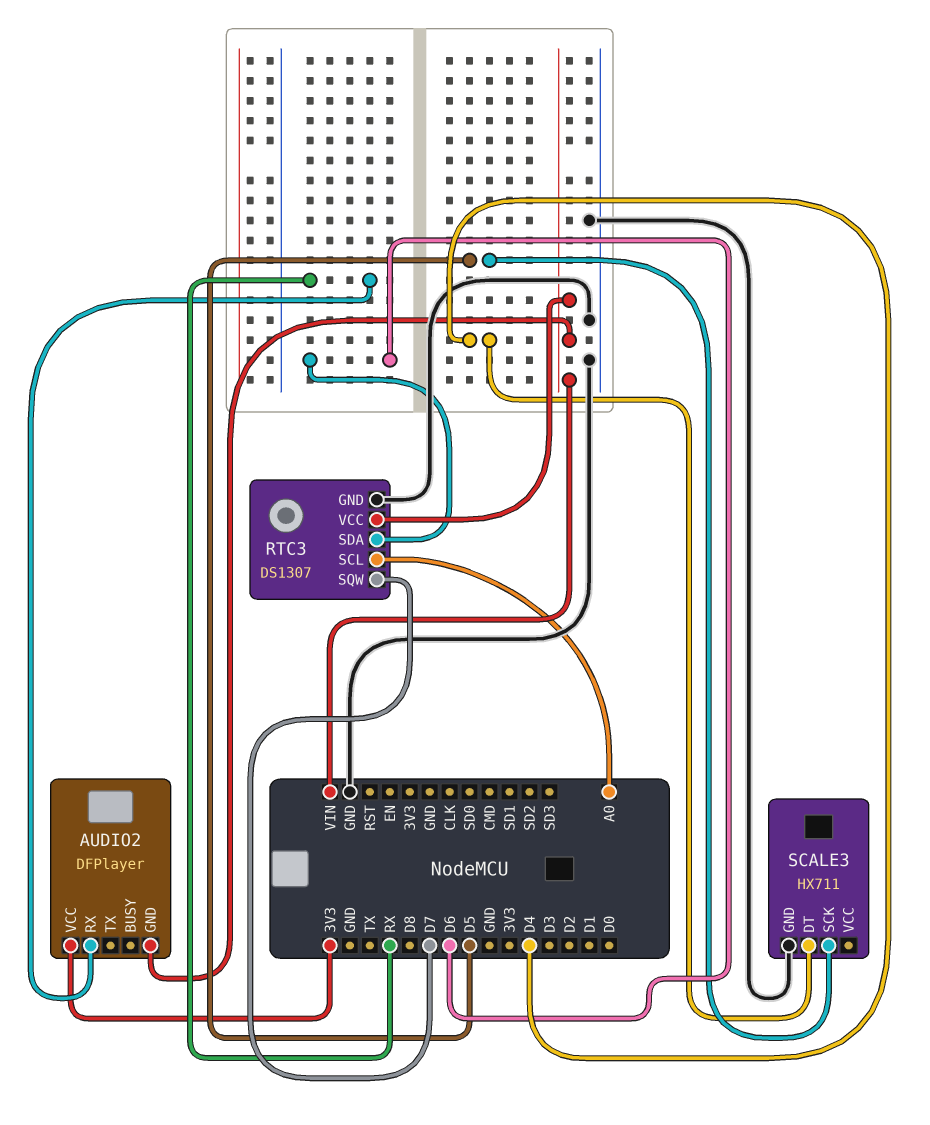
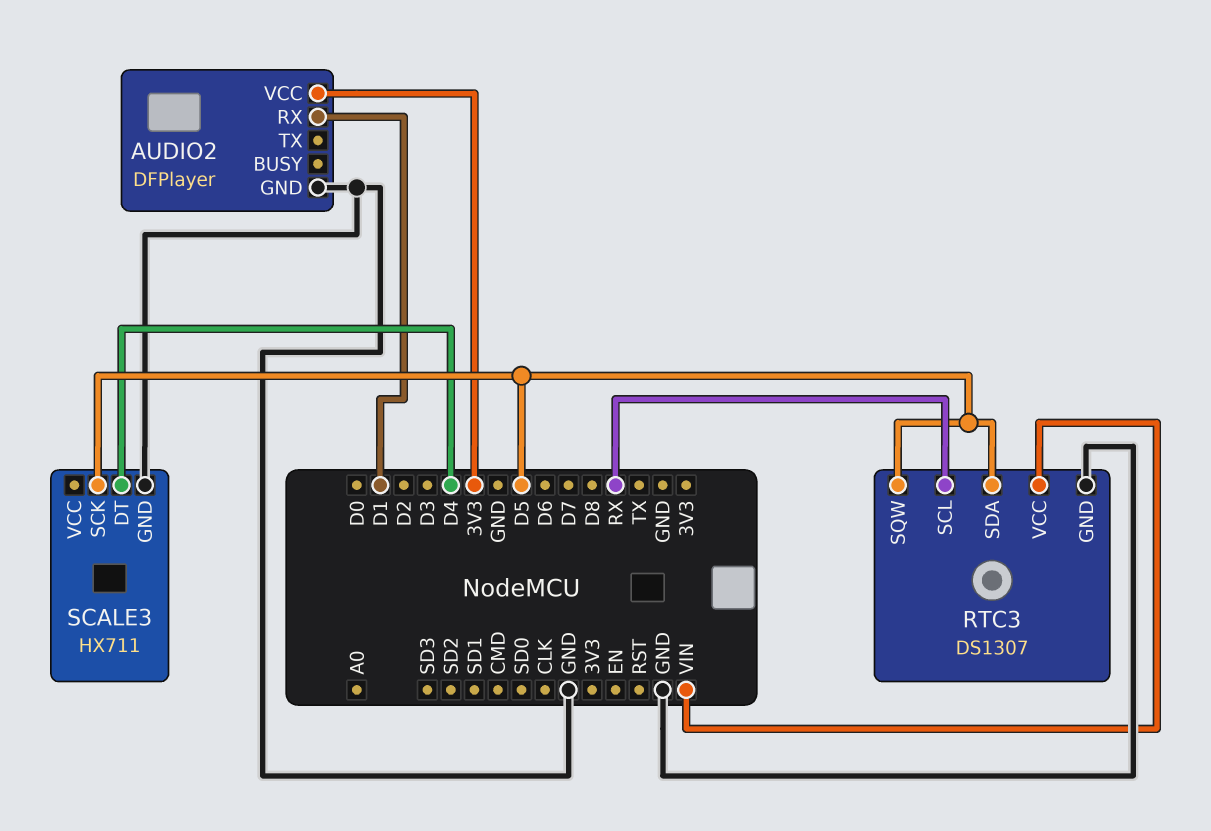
AUDIO2 pin GND: VIN -> GND
AUDIO2 pin RX: RX -> D1
RTC3 pin SCL: A0 -> RX
RTC3 pin SDA: D6 -> D5
RTC3 pin SQW: D7 -> D5

